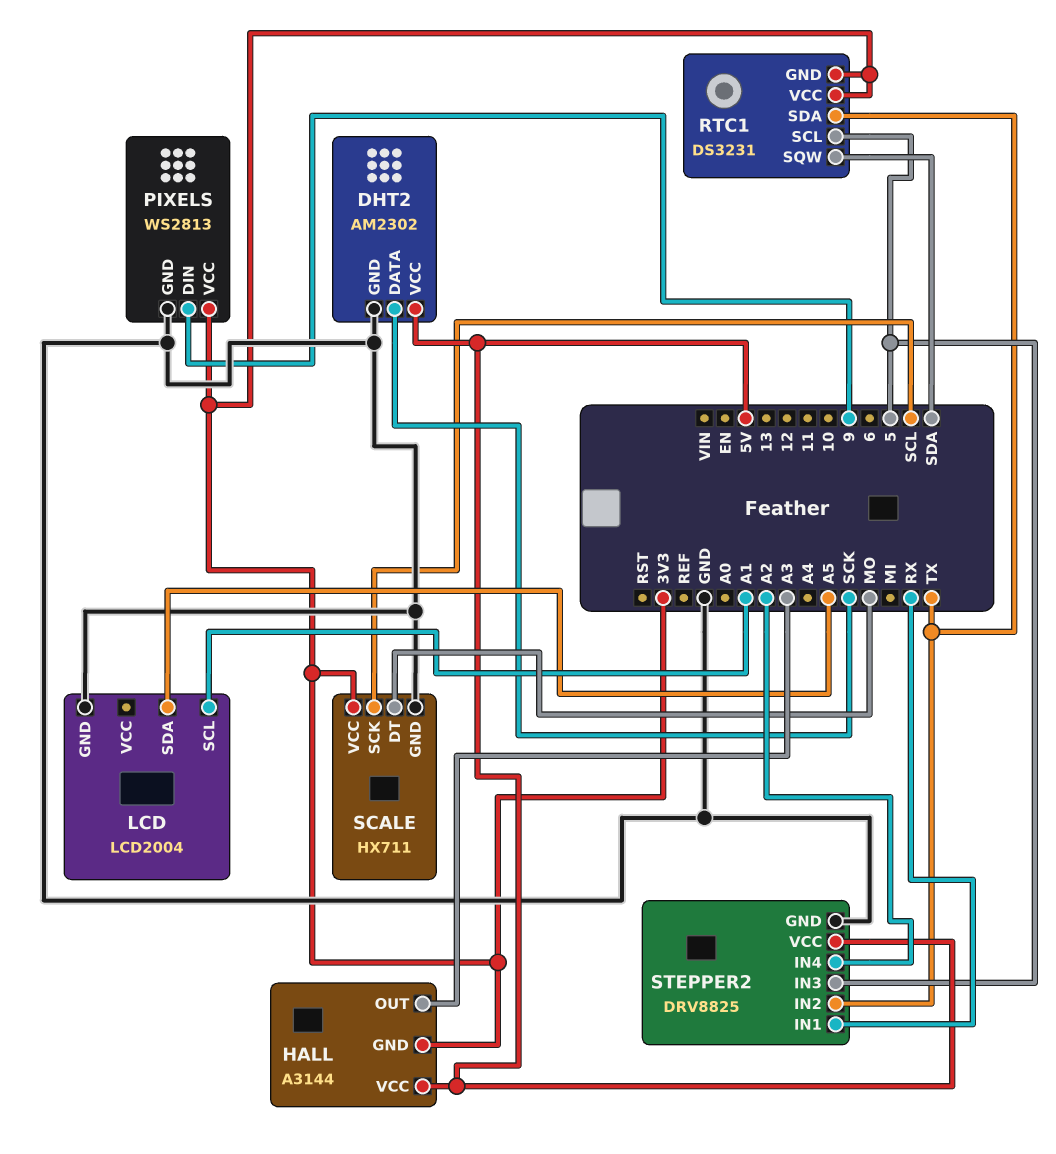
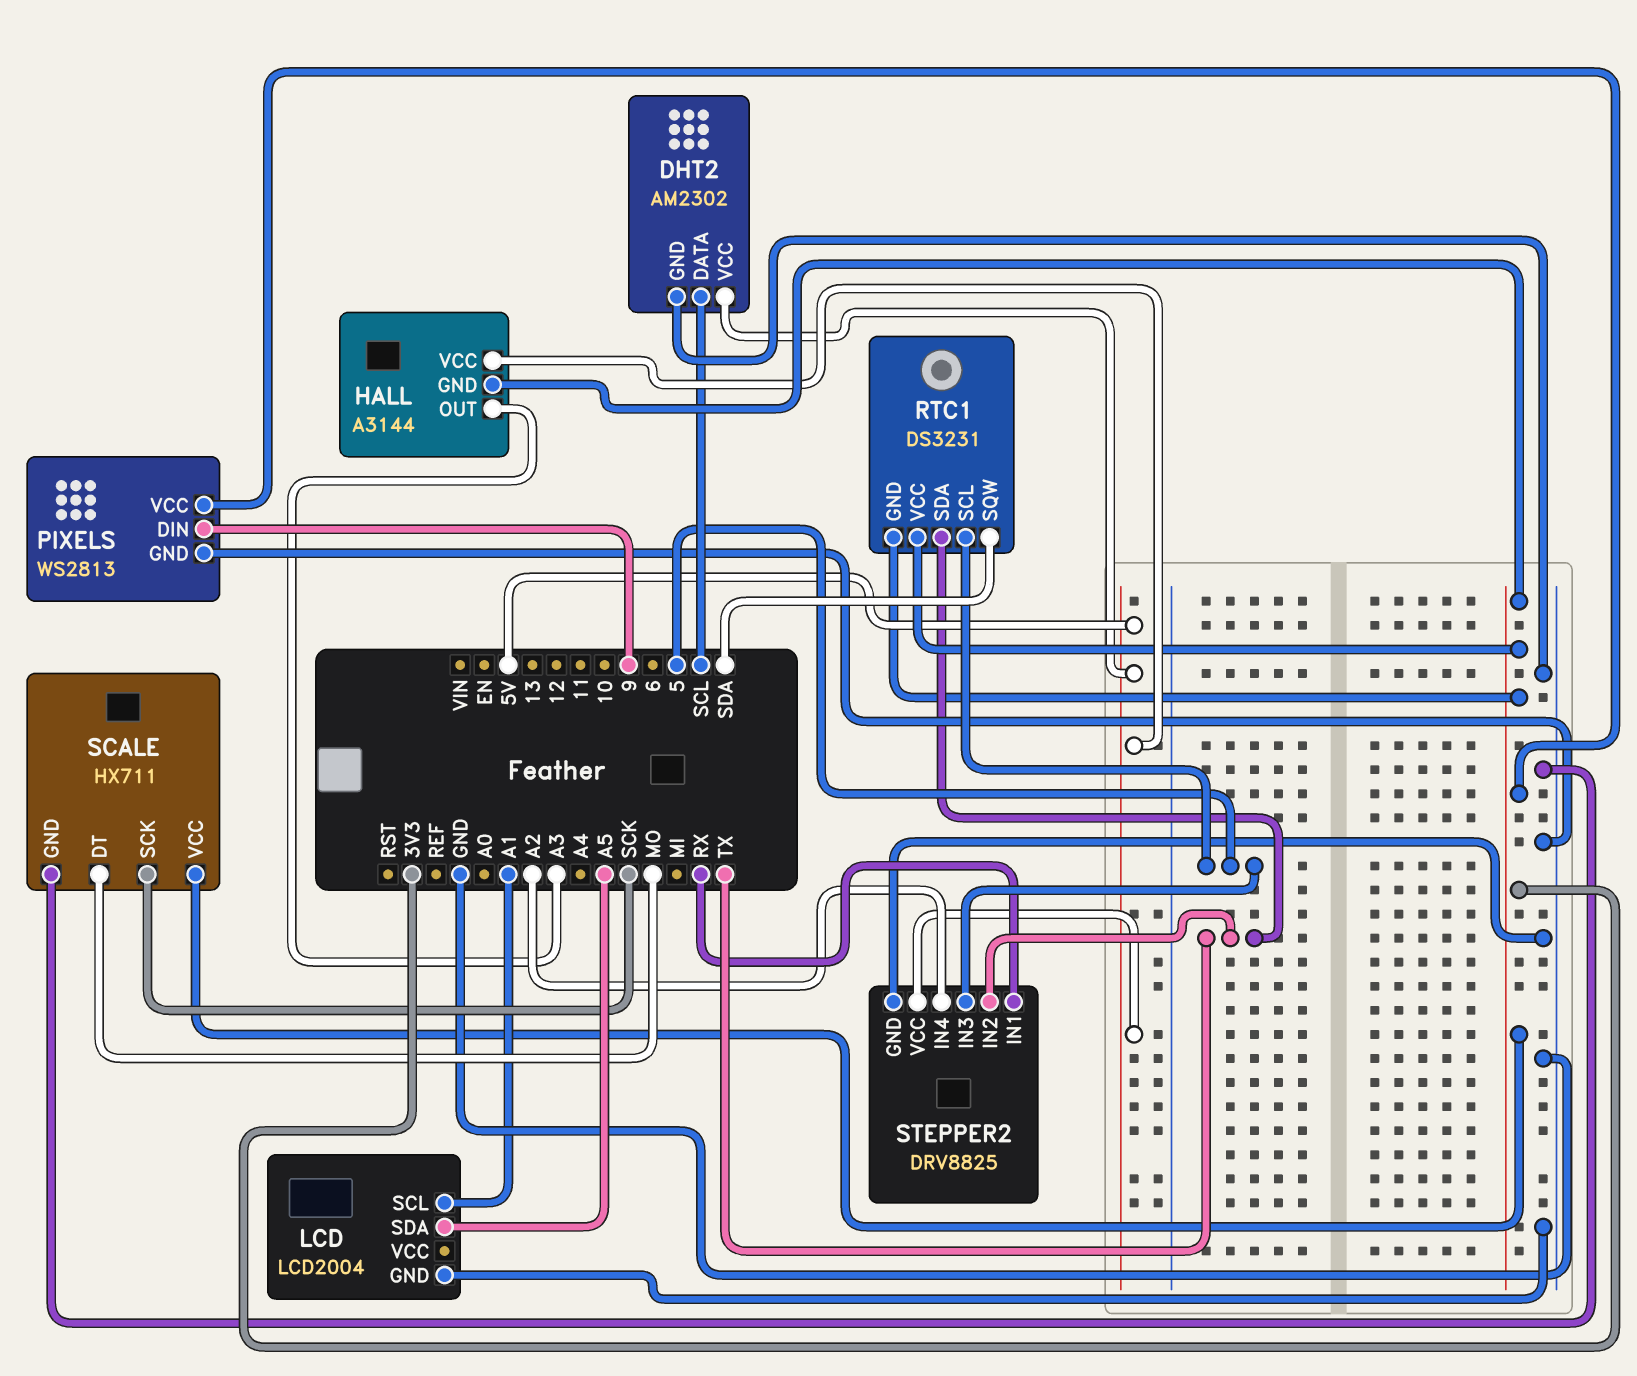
DHT2 pin DATA: SCK -> SCL
SCALE pin SCK: SCL -> SCK

